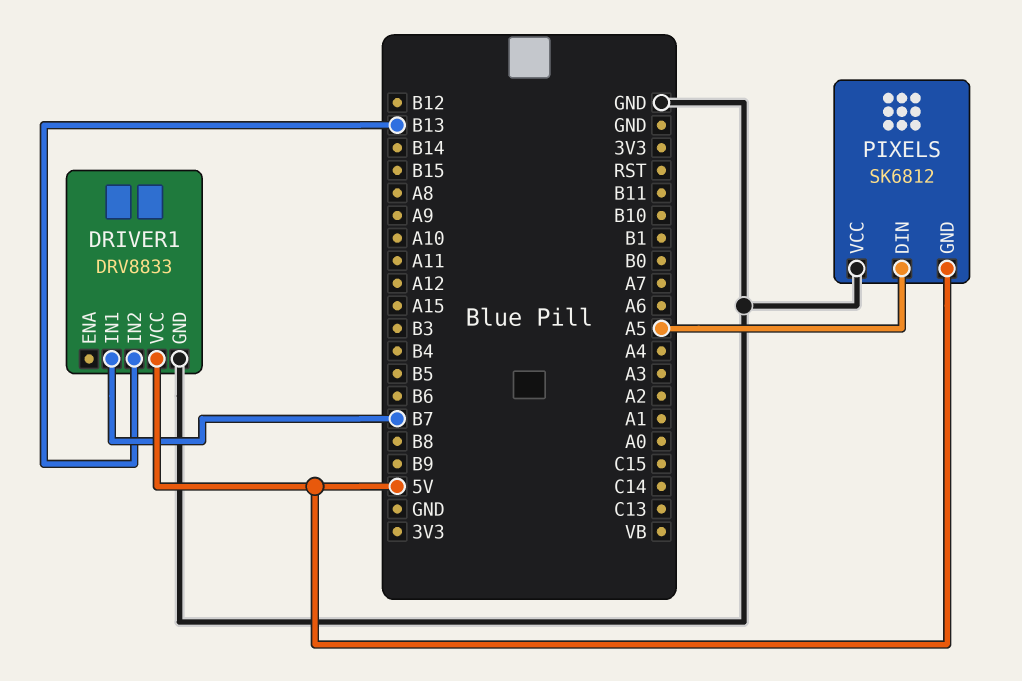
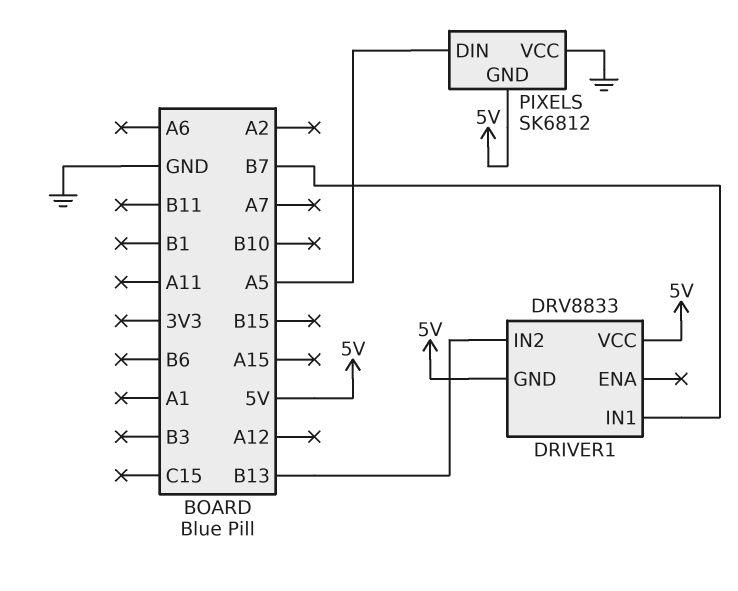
DRIVER1 pin GND: GND -> 5V

